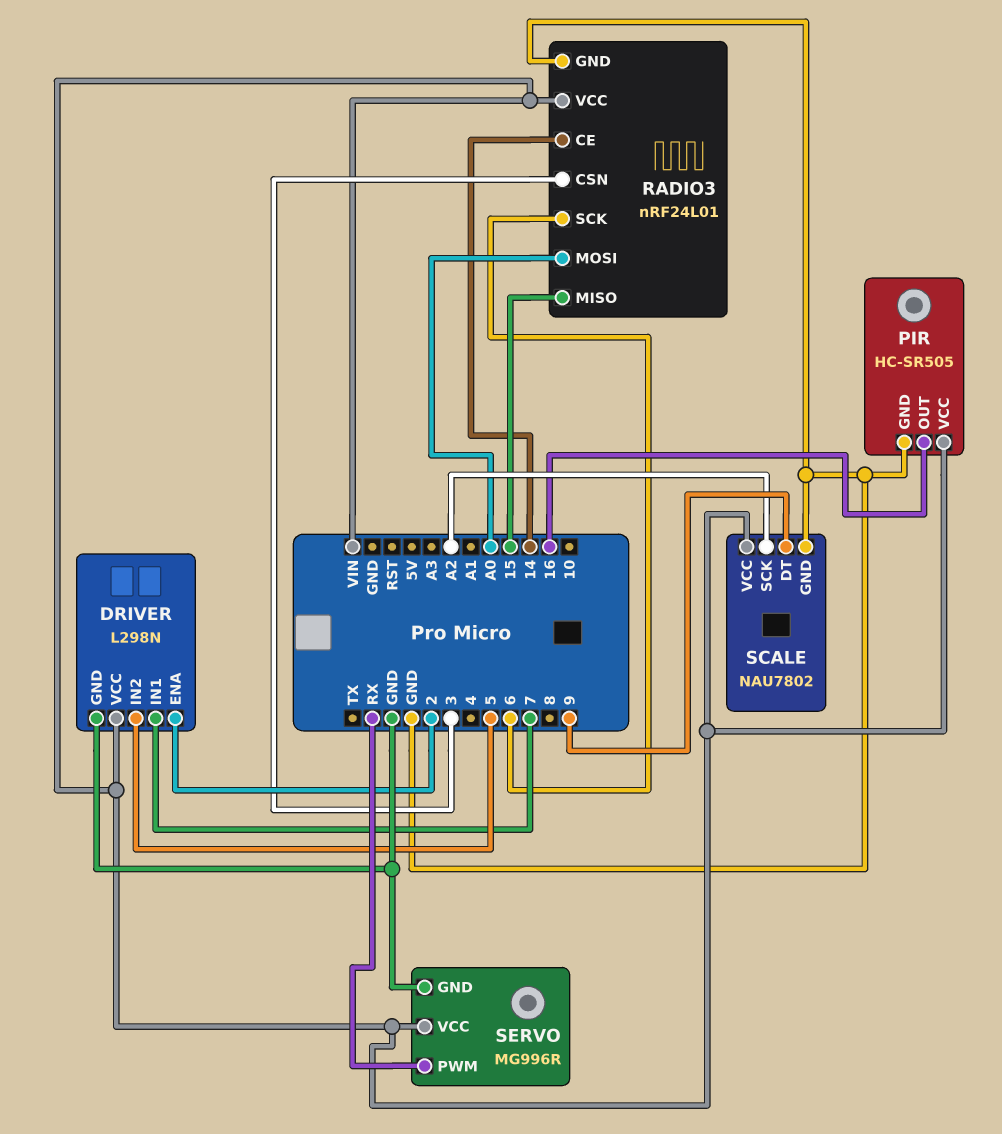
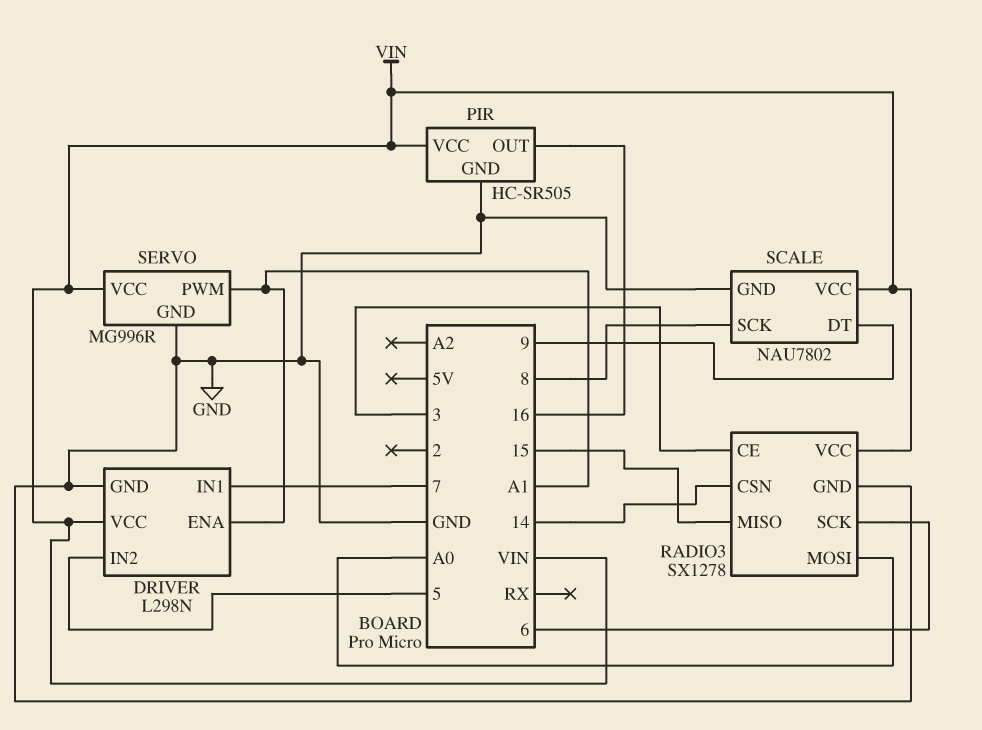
DRIVER pin ENA: 2 -> A1
RADIO3: nRF24L01 -> SX1278
RADIO3 pin CE: 14 -> 3
RADIO3 pin CSN: 3 -> 14
SCALE pin SCK: A2 -> 8
SERVO pin PWM: RX -> A1

